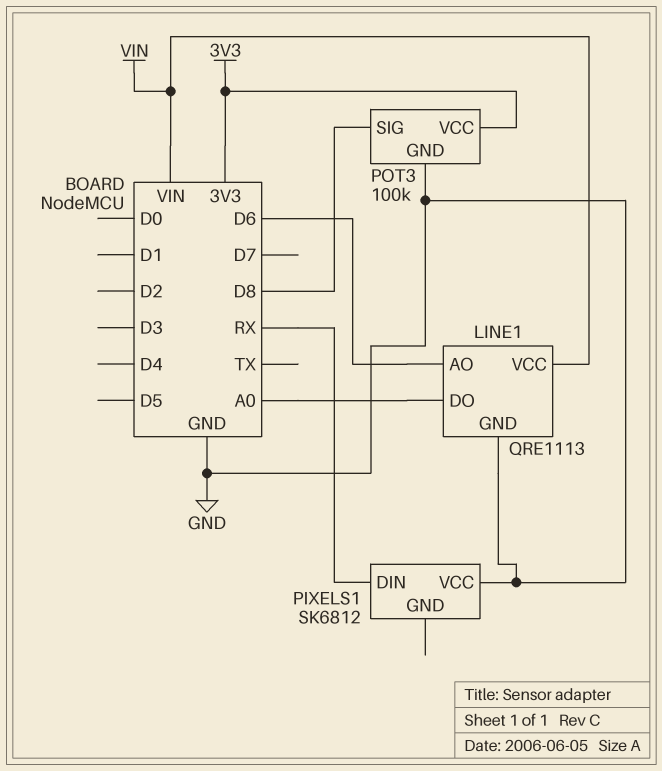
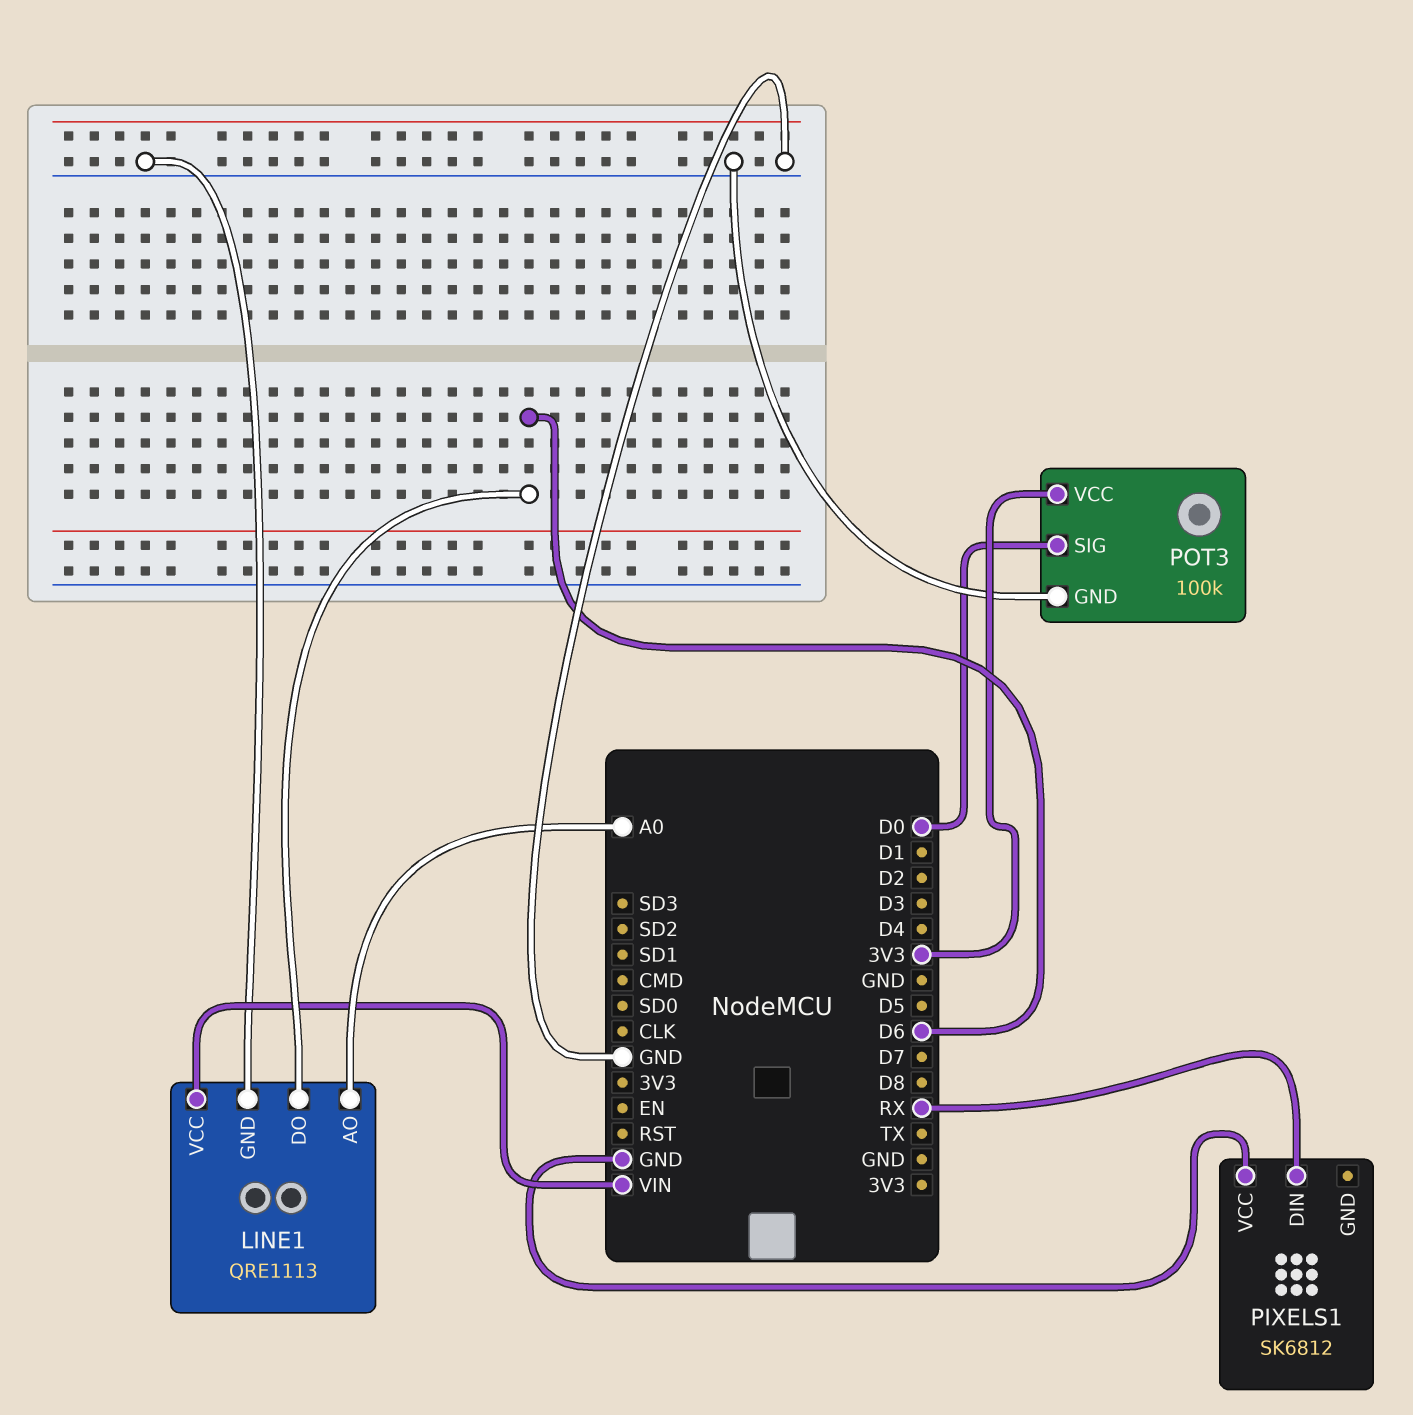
LINE1 pin AO: D6 -> A0
LINE1 pin DO: A0 -> D6
POT3 pin SIG: D8 -> D0

